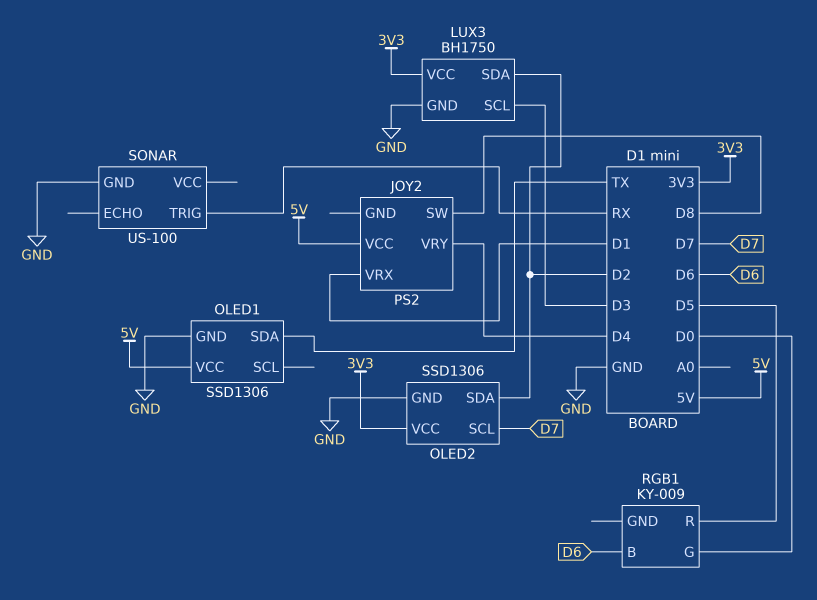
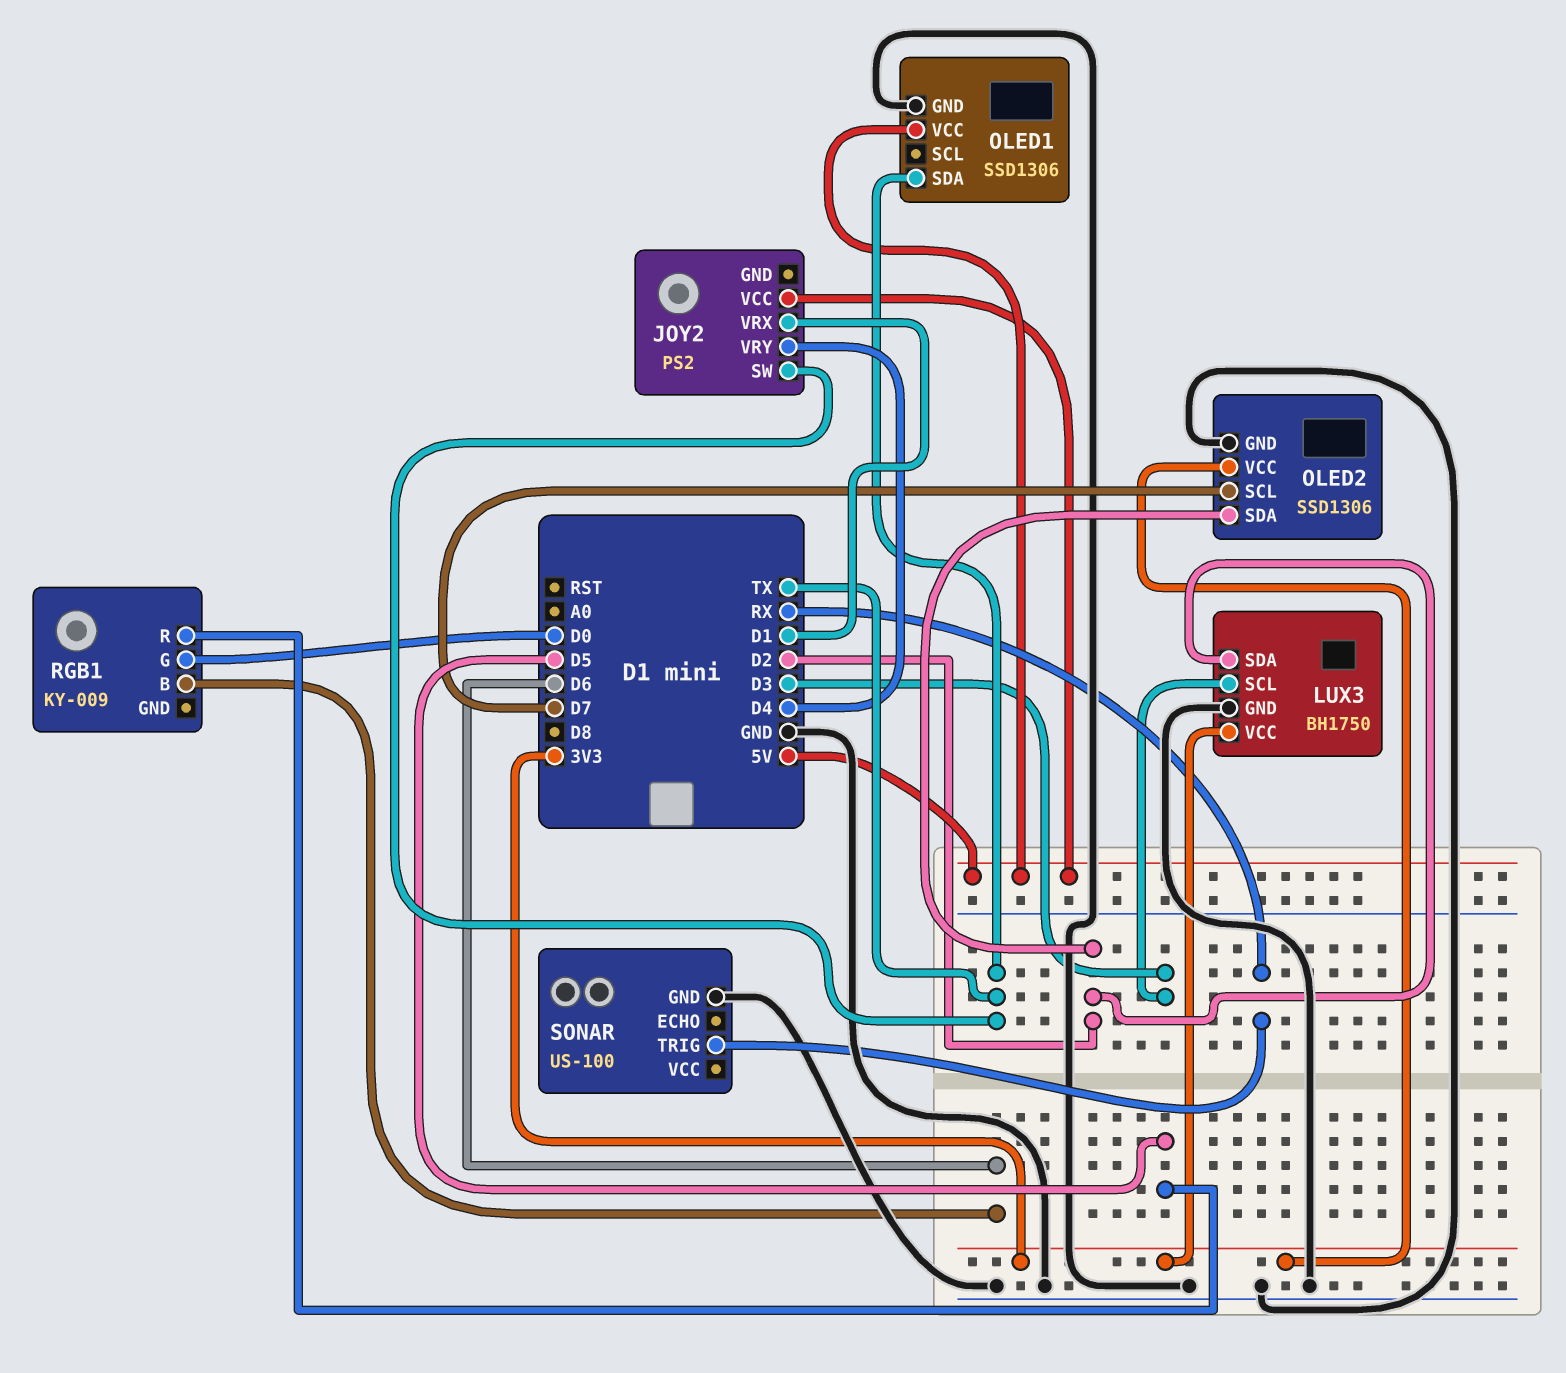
JOY2 pin SW: D8 -> TX

